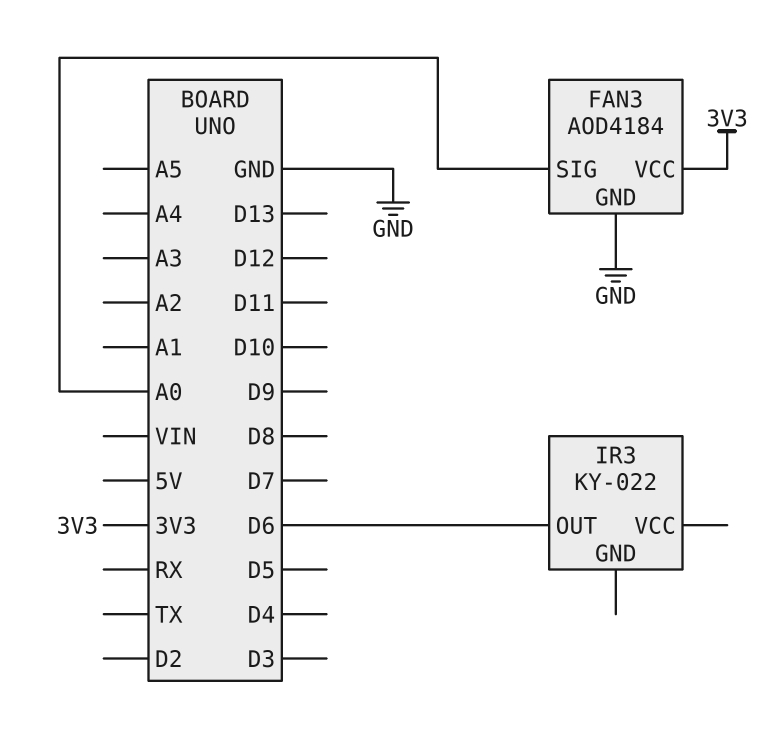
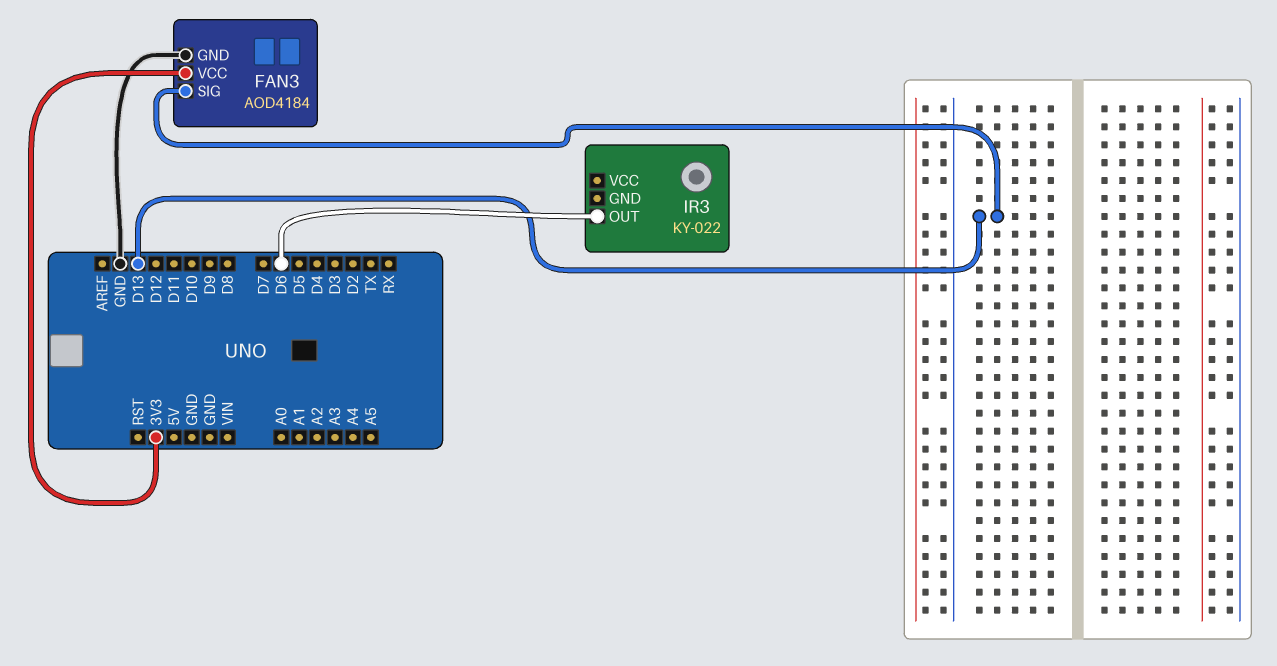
FAN3 pin SIG: A0 -> D13

